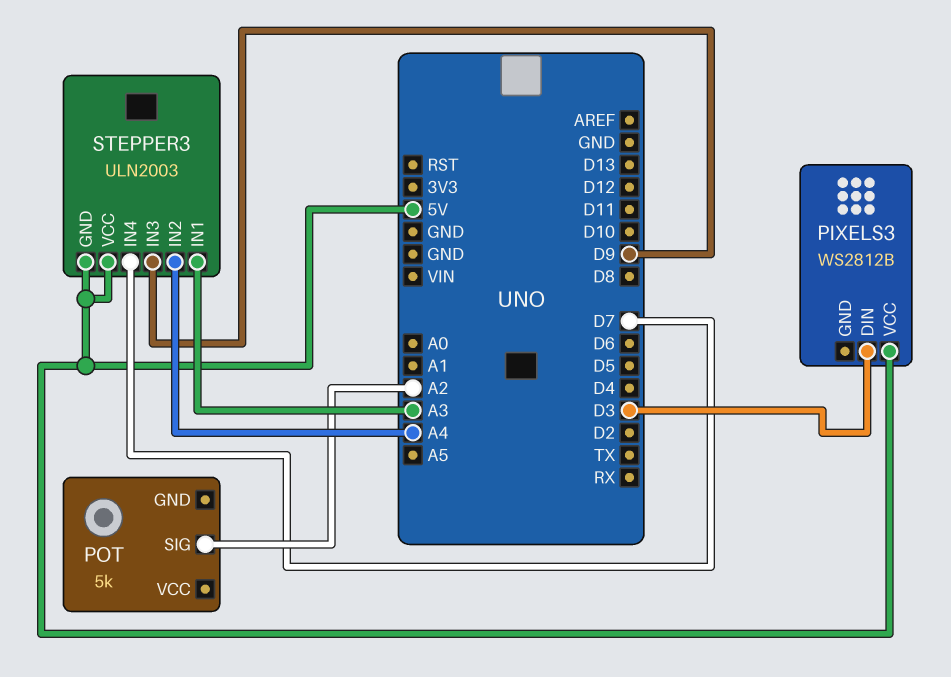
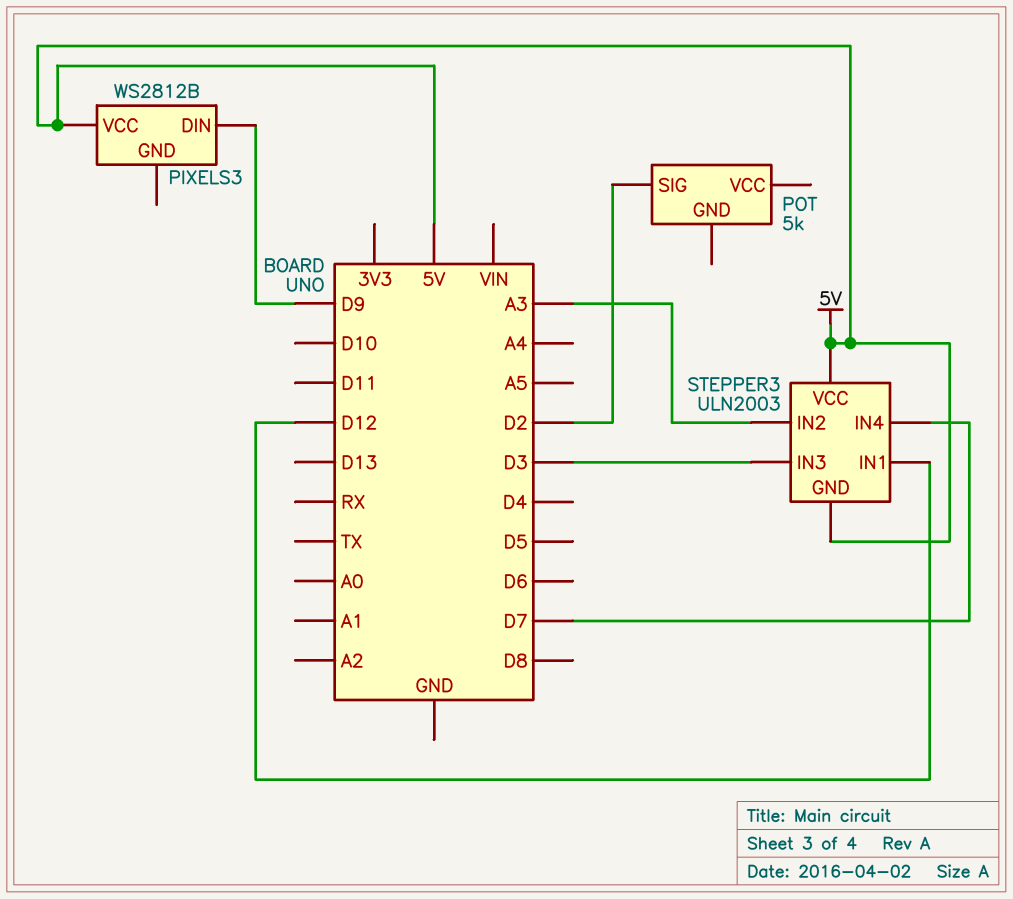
PIXELS3 pin DIN: D3 -> D9
POT pin SIG: A2 -> D2
STEPPER3 pin IN1: A3 -> D12
STEPPER3 pin IN2: A4 -> A3
STEPPER3 pin IN3: D9 -> D3

